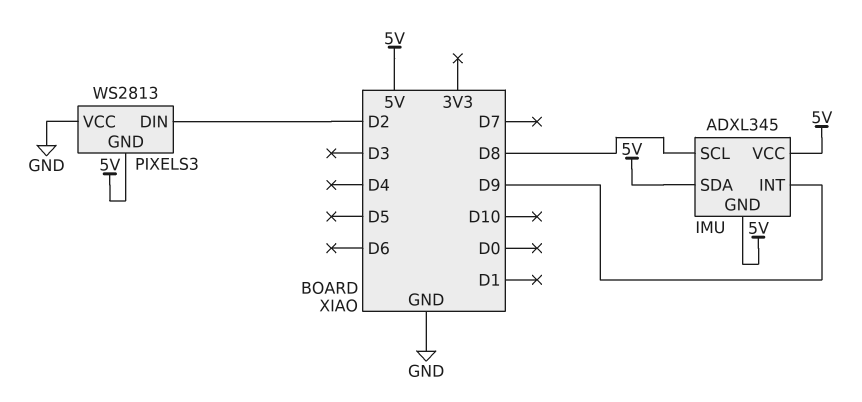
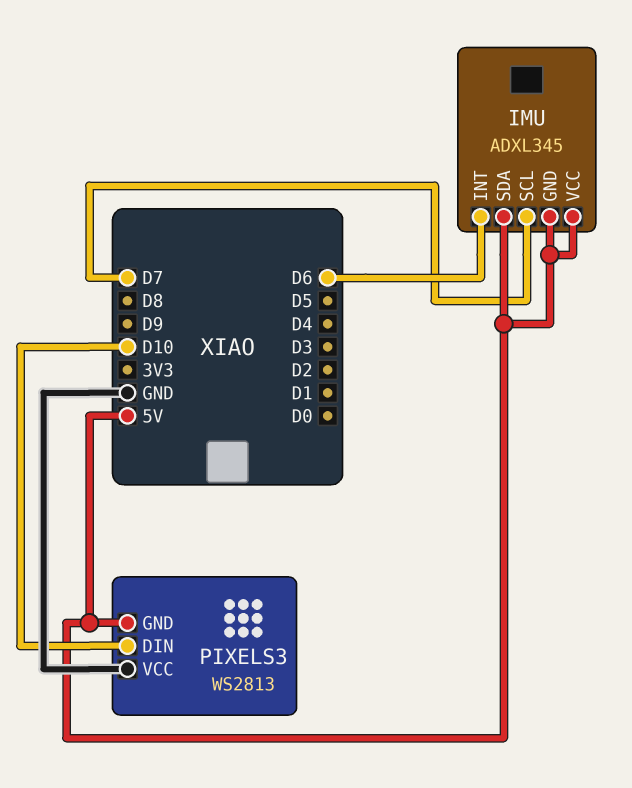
IMU pin INT: D9 -> D6
IMU pin SCL: D8 -> D7
PIXELS3 pin DIN: D2 -> D10

